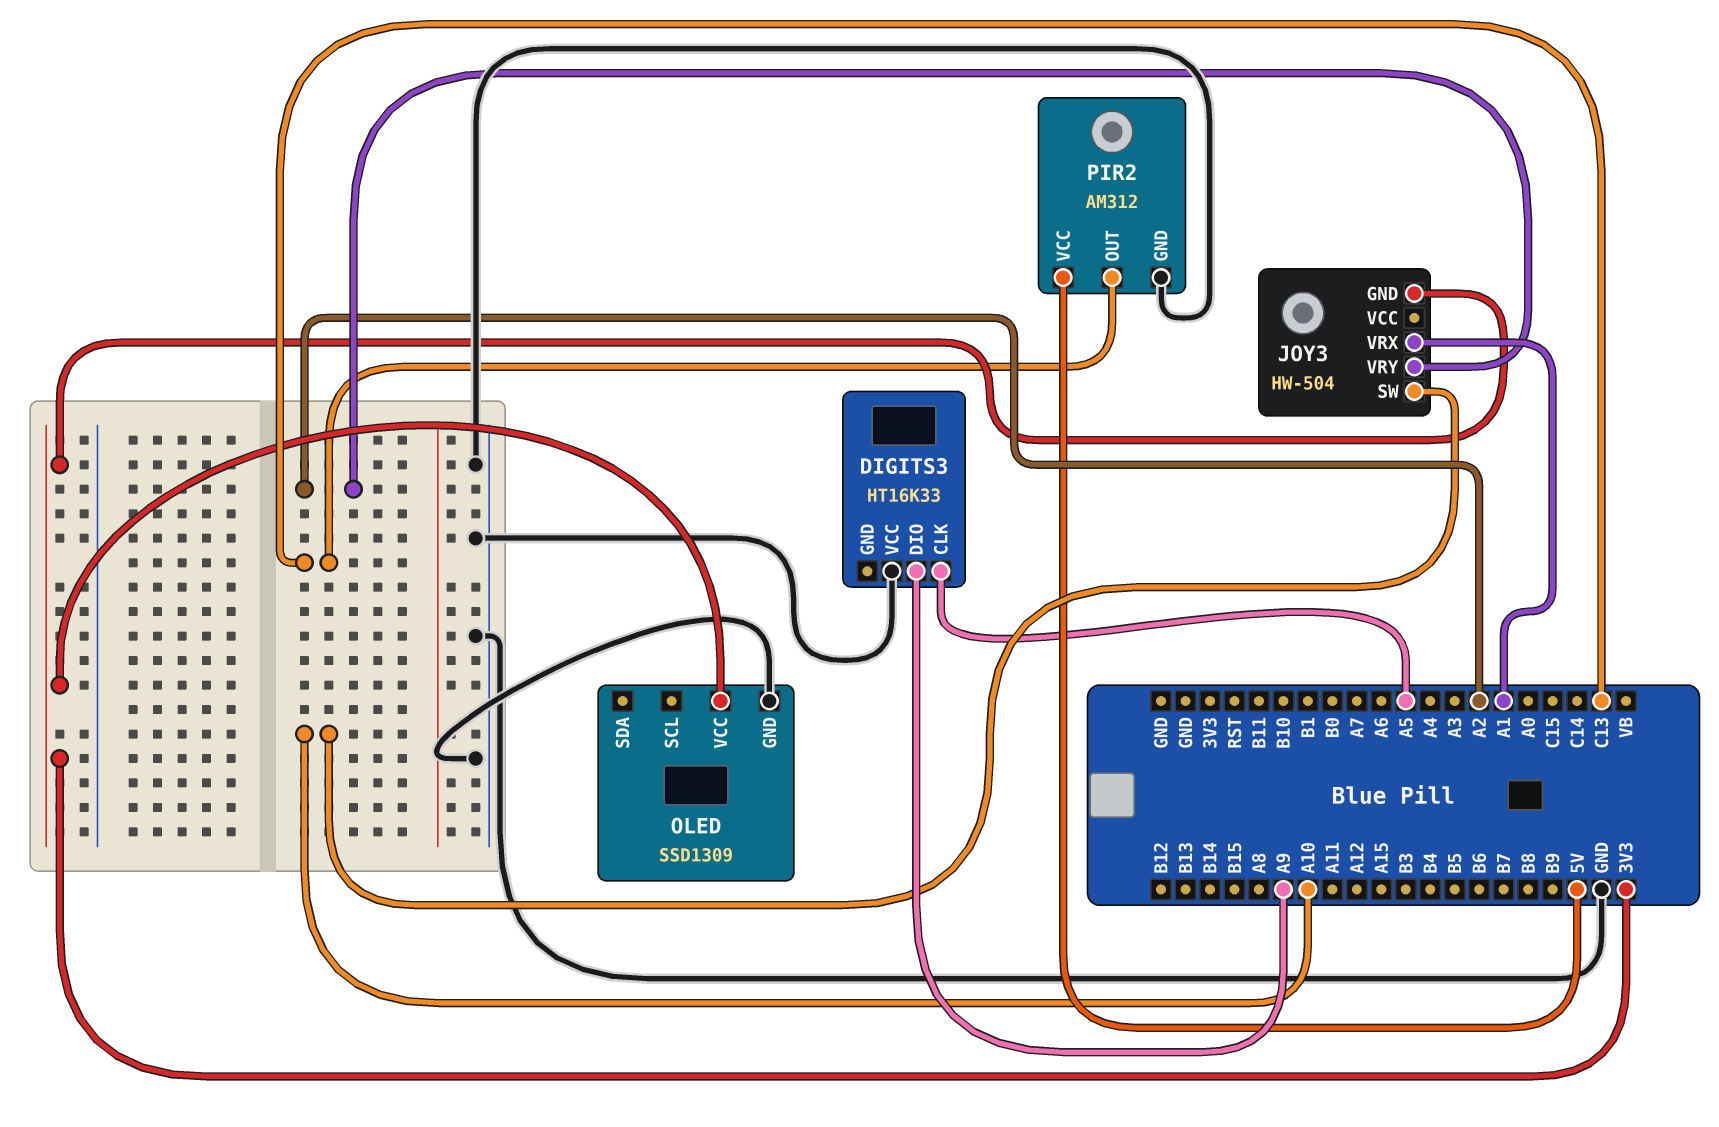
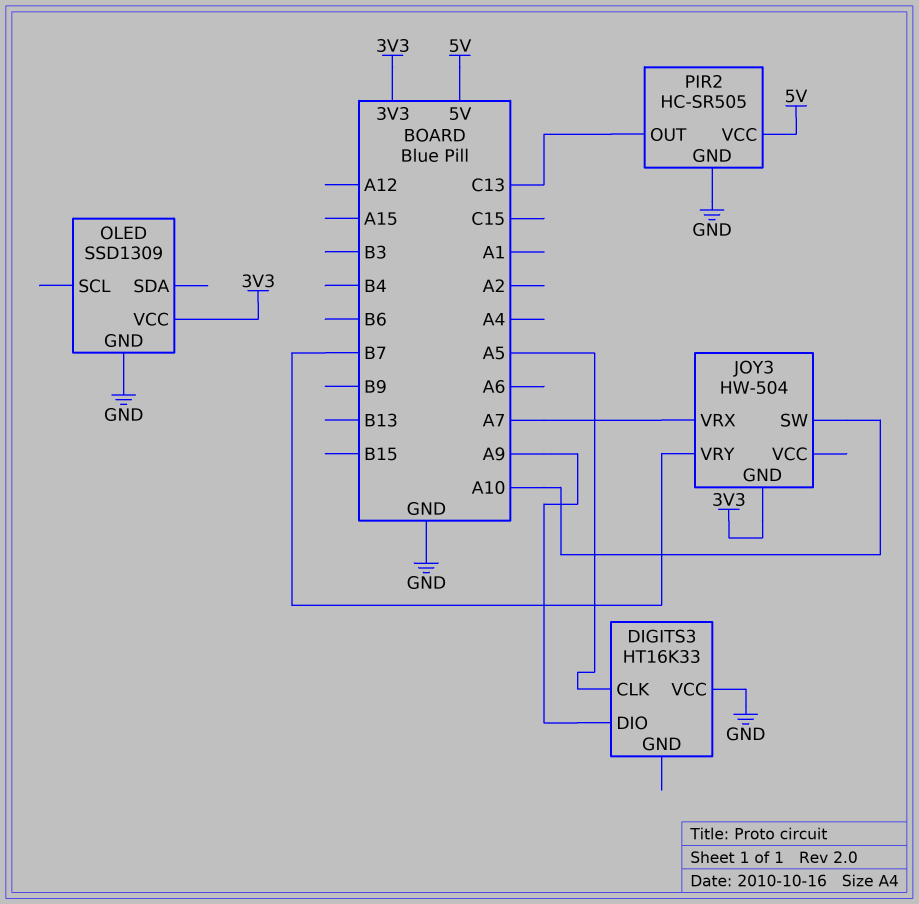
JOY3 pin VRX: A1 -> A7
JOY3 pin VRY: A2 -> B7
PIR2: AM312 -> HC-SR505

